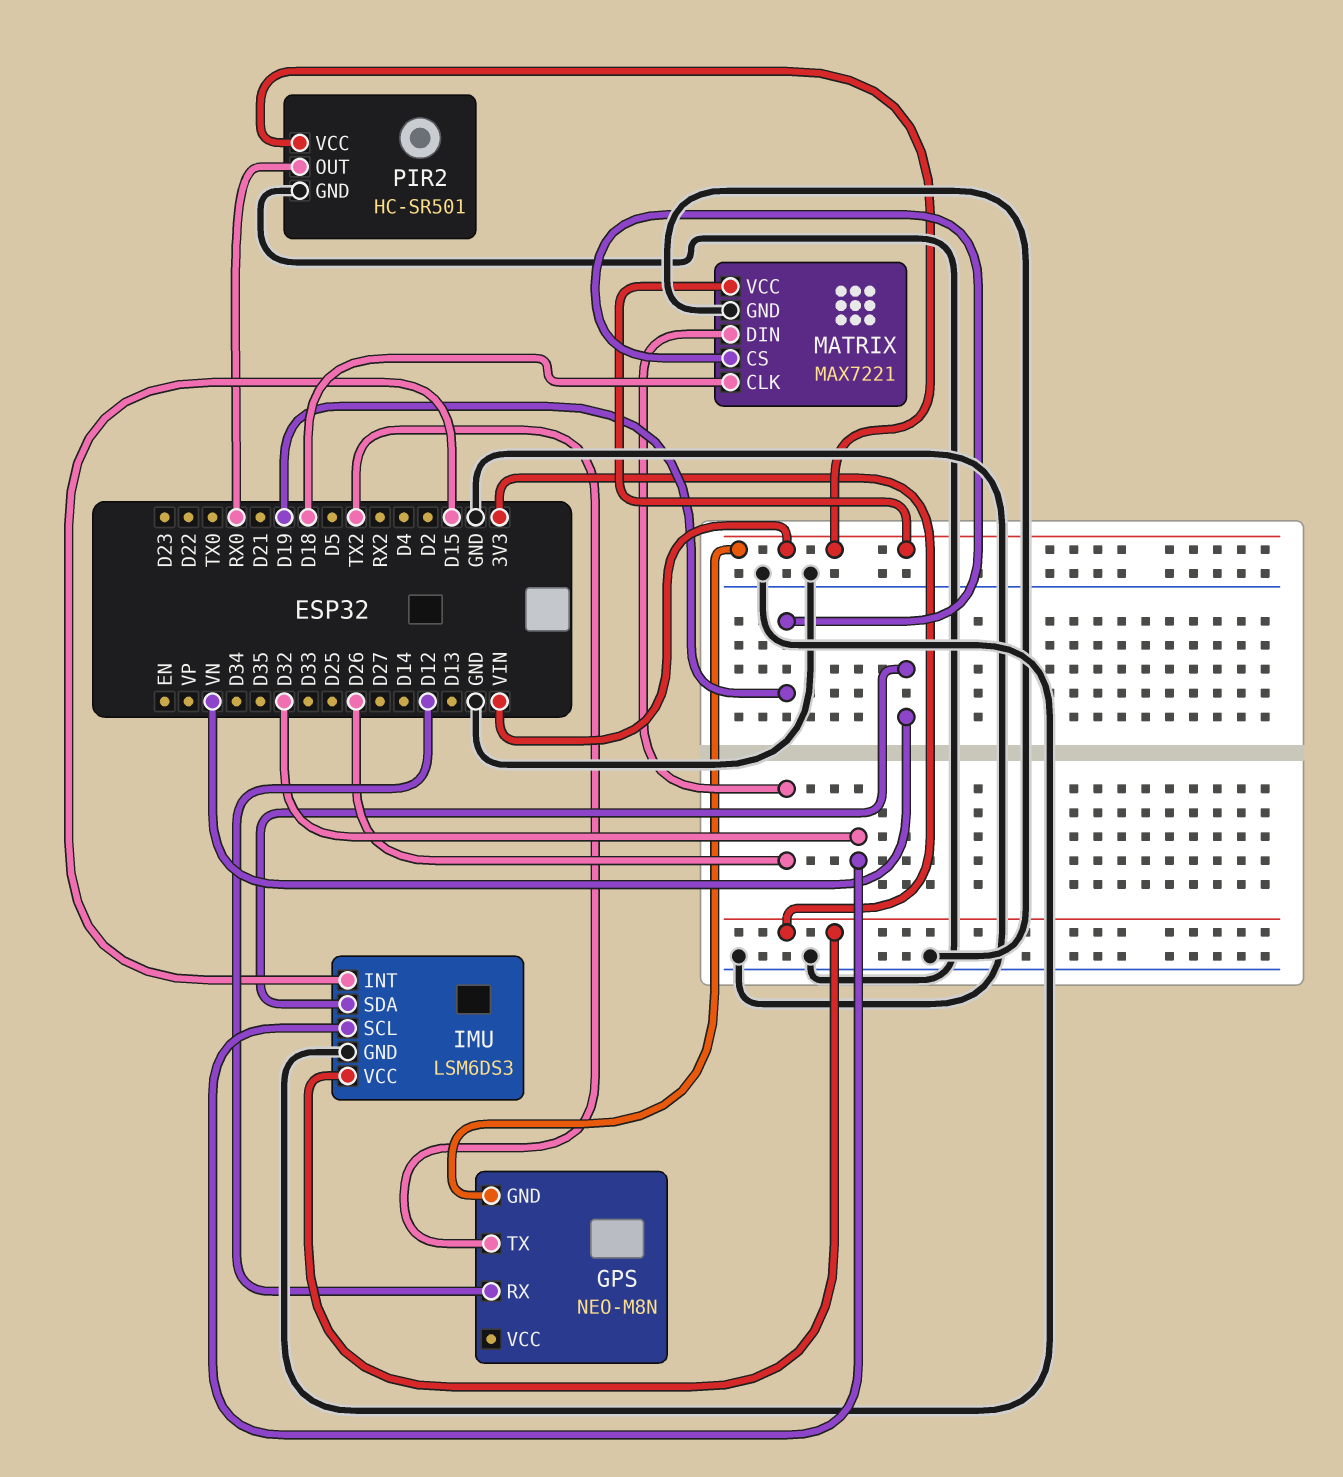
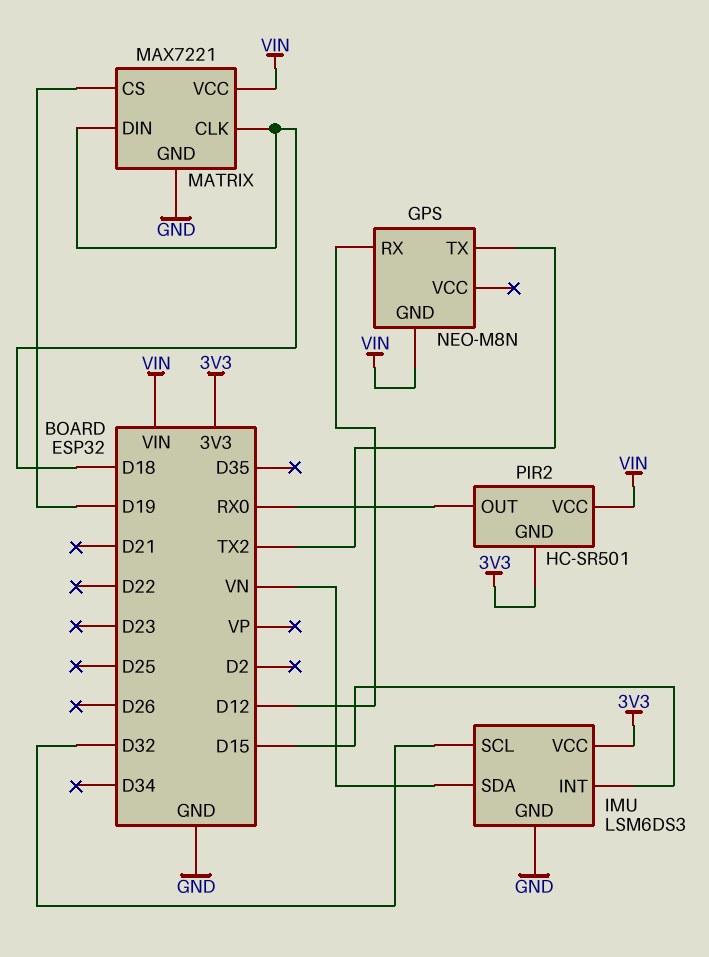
MATRIX pin DIN: D26 -> D18
PIR2 pin GND: GND -> 3V3

